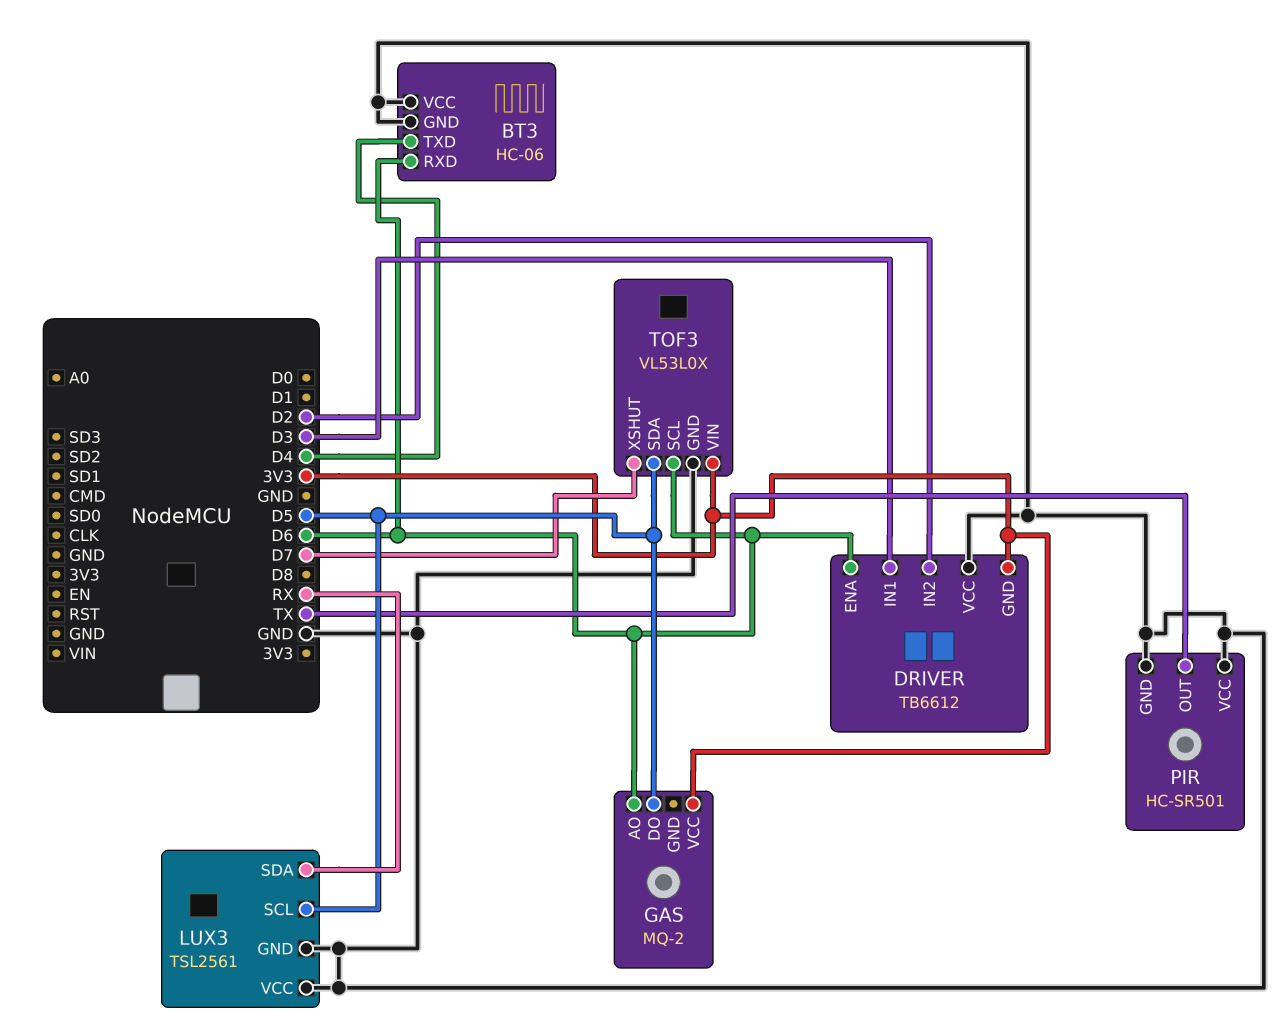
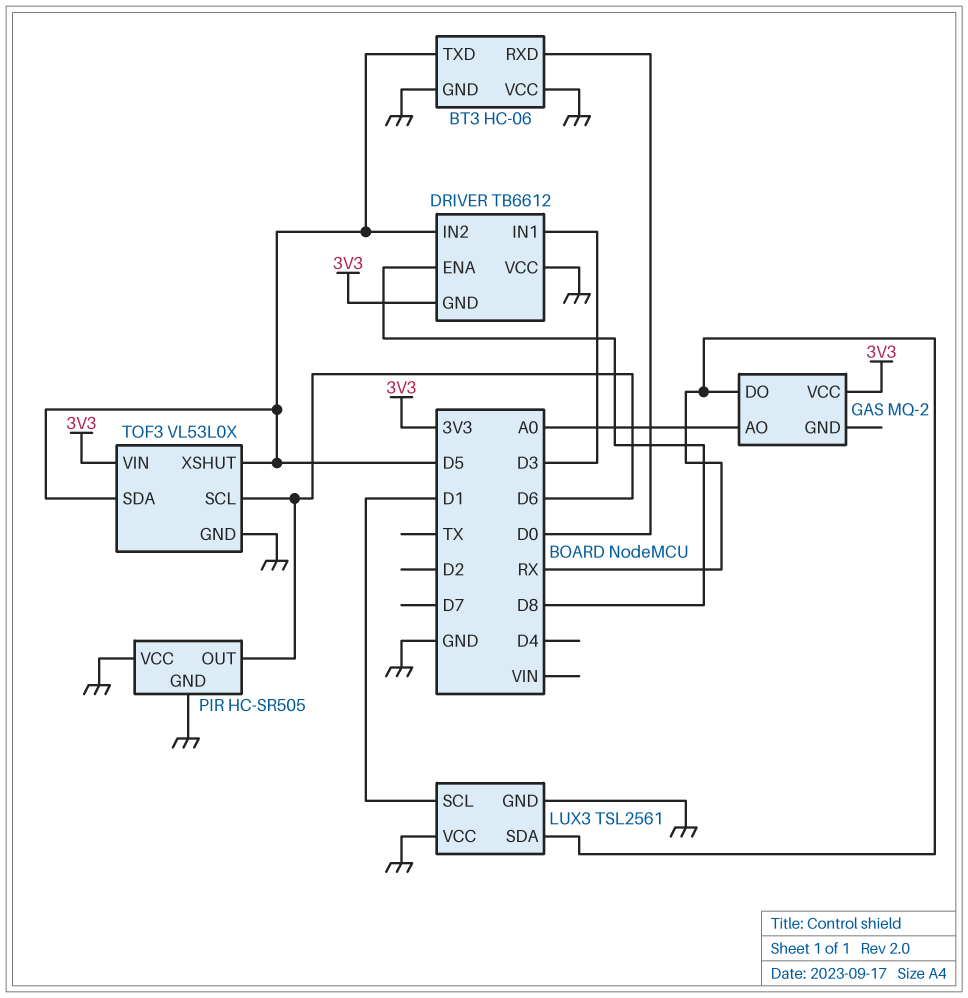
BT3 pin RXD: D6 -> D0
BT3 pin TXD: D4 -> D5
DRIVER pin ENA: D6 -> D8
DRIVER pin IN2: D2 -> D5
GAS pin AO: D6 -> A0
GAS pin DO: D5 -> RX
LUX3 pin SCL: D5 -> D1
PIR: HC-SR501 -> HC-SR505
PIR pin OUT: TX -> D6
TOF3 pin XSHUT: D7 -> D5

